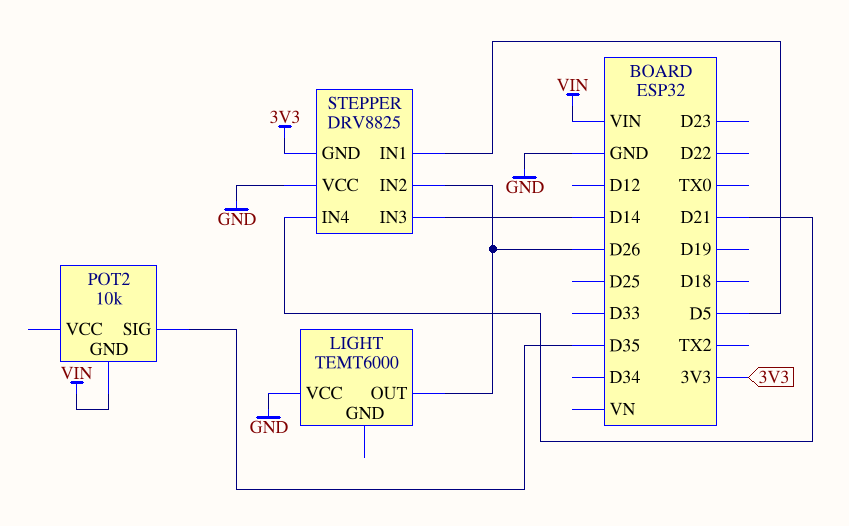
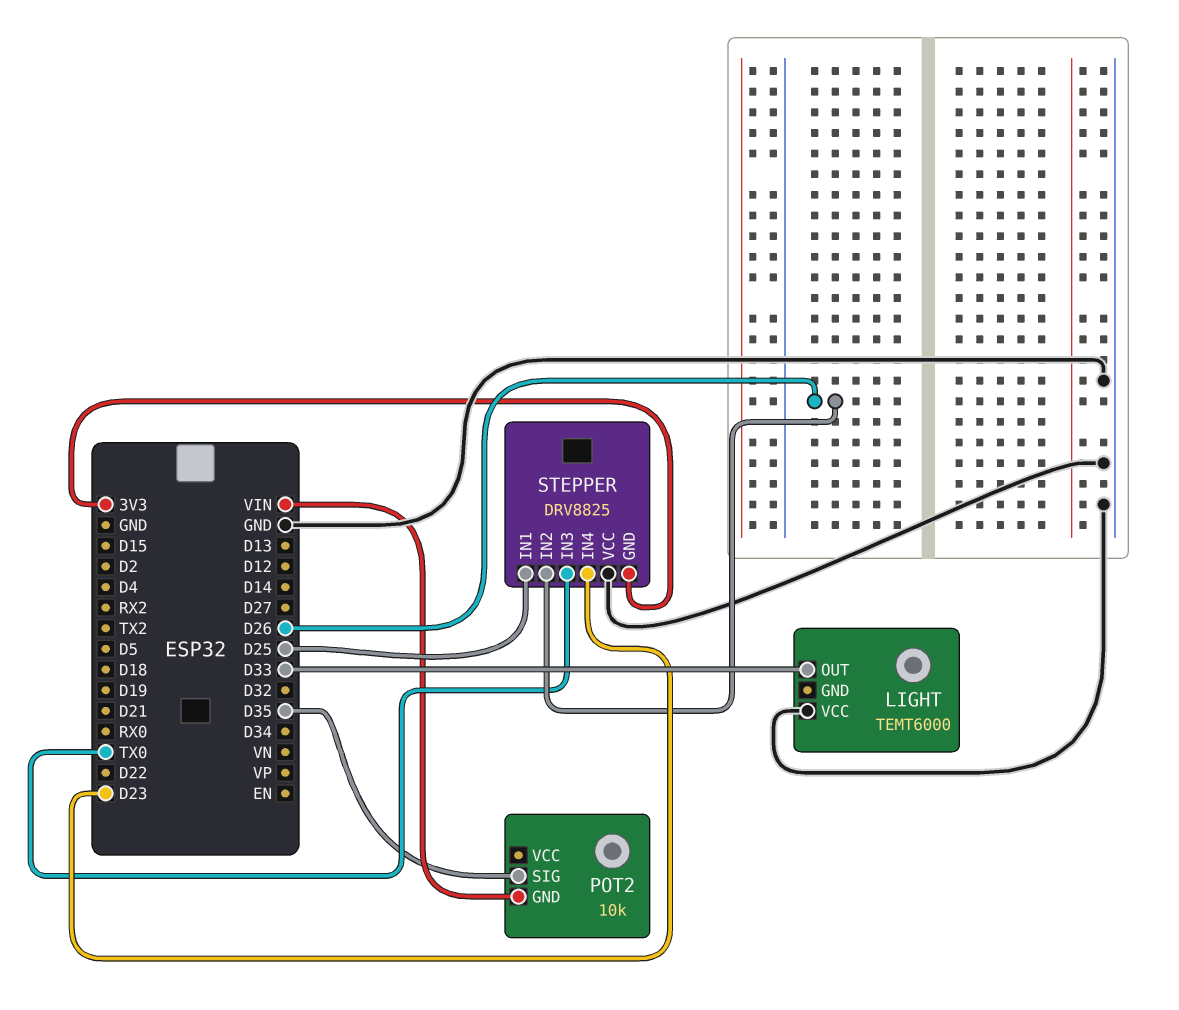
LIGHT pin OUT: D26 -> D33
STEPPER pin IN1: D5 -> D25
STEPPER pin IN3: D14 -> TX0
STEPPER pin IN4: D21 -> D23

